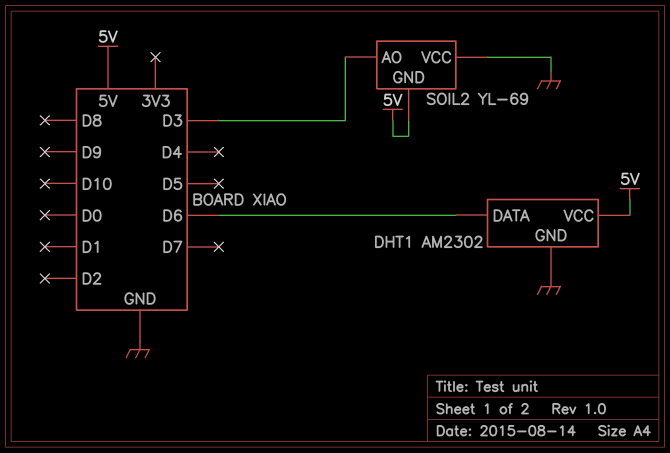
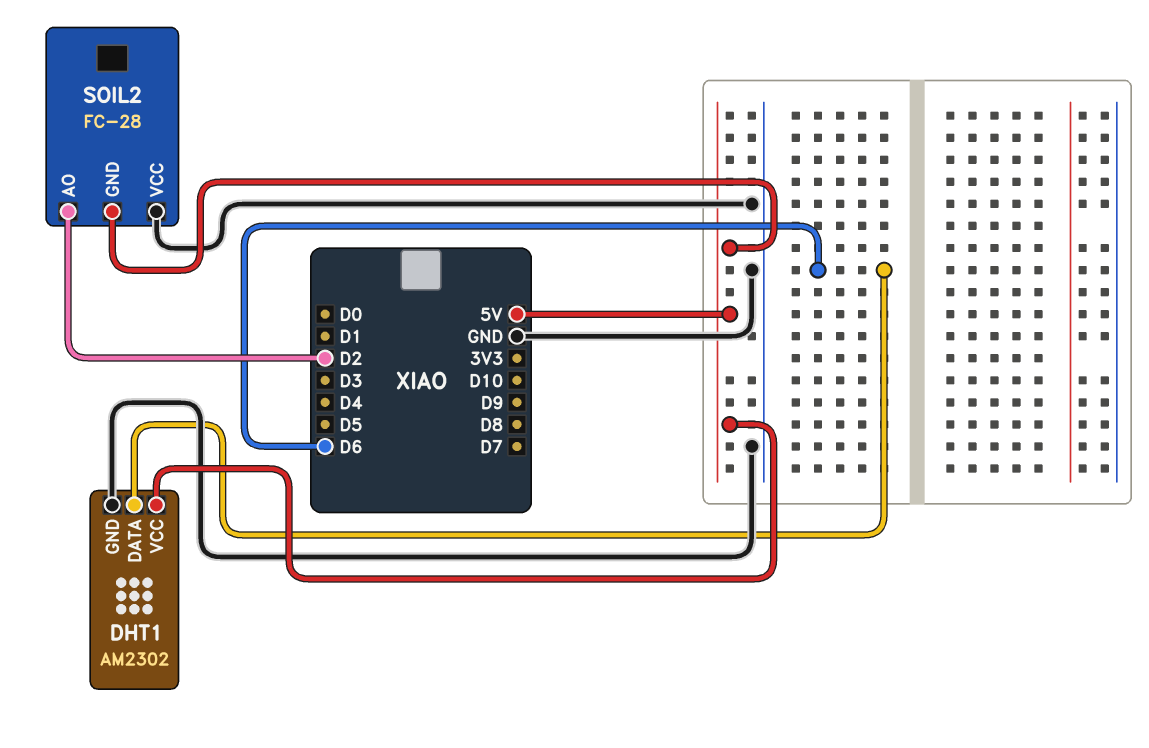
SOIL2: YL-69 -> FC-28
SOIL2 pin AO: D3 -> D2

